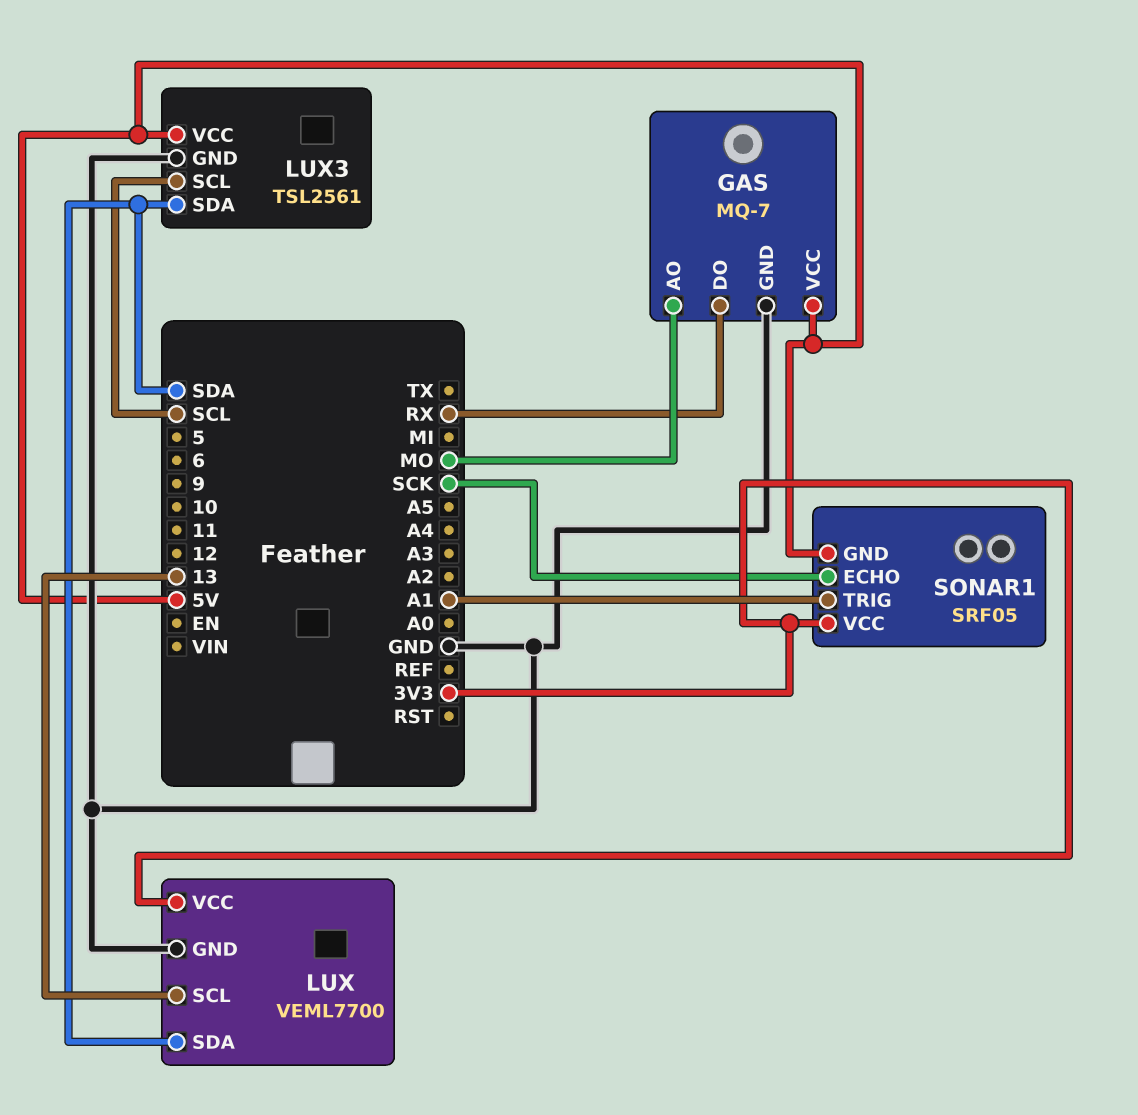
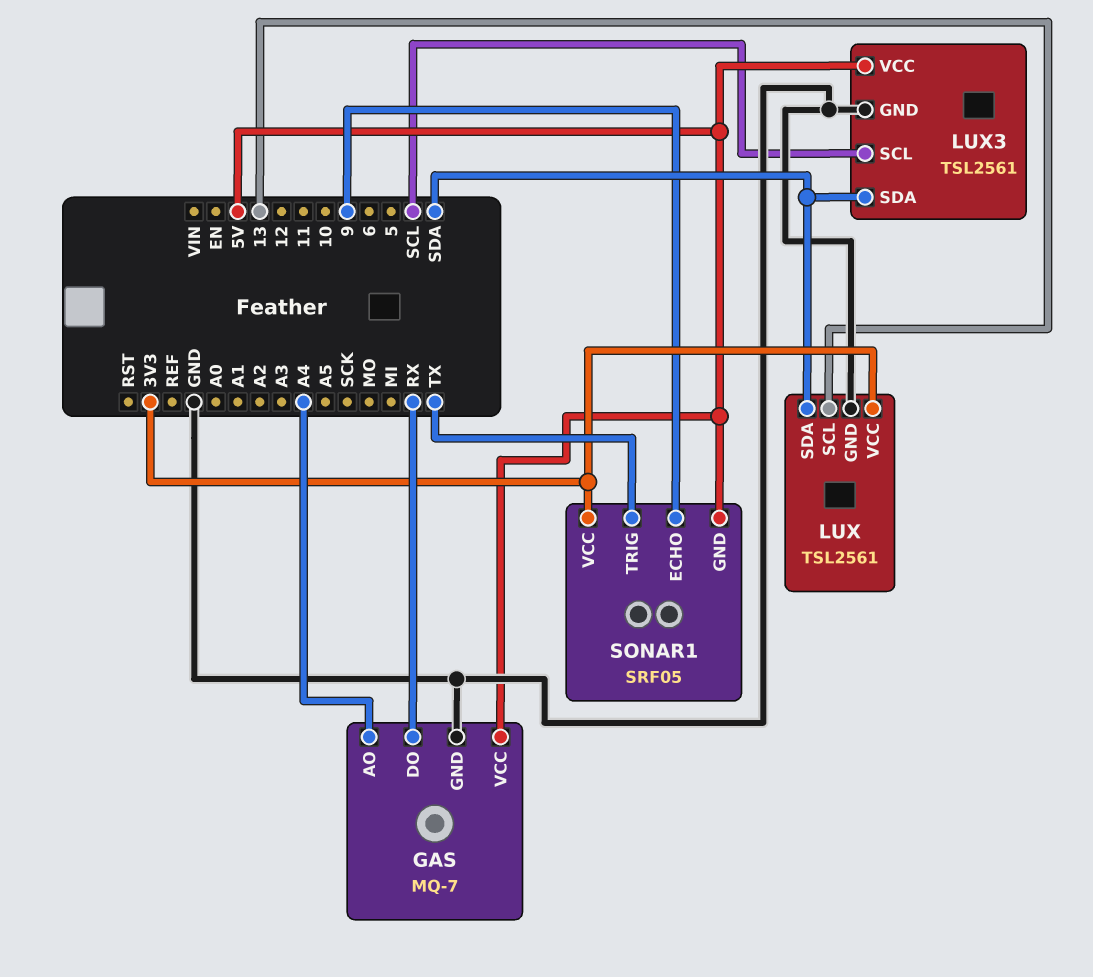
GAS pin AO: MO -> A4
LUX: VEML7700 -> TSL2561
SONAR1 pin ECHO: SCK -> 9
SONAR1 pin TRIG: A1 -> TX

